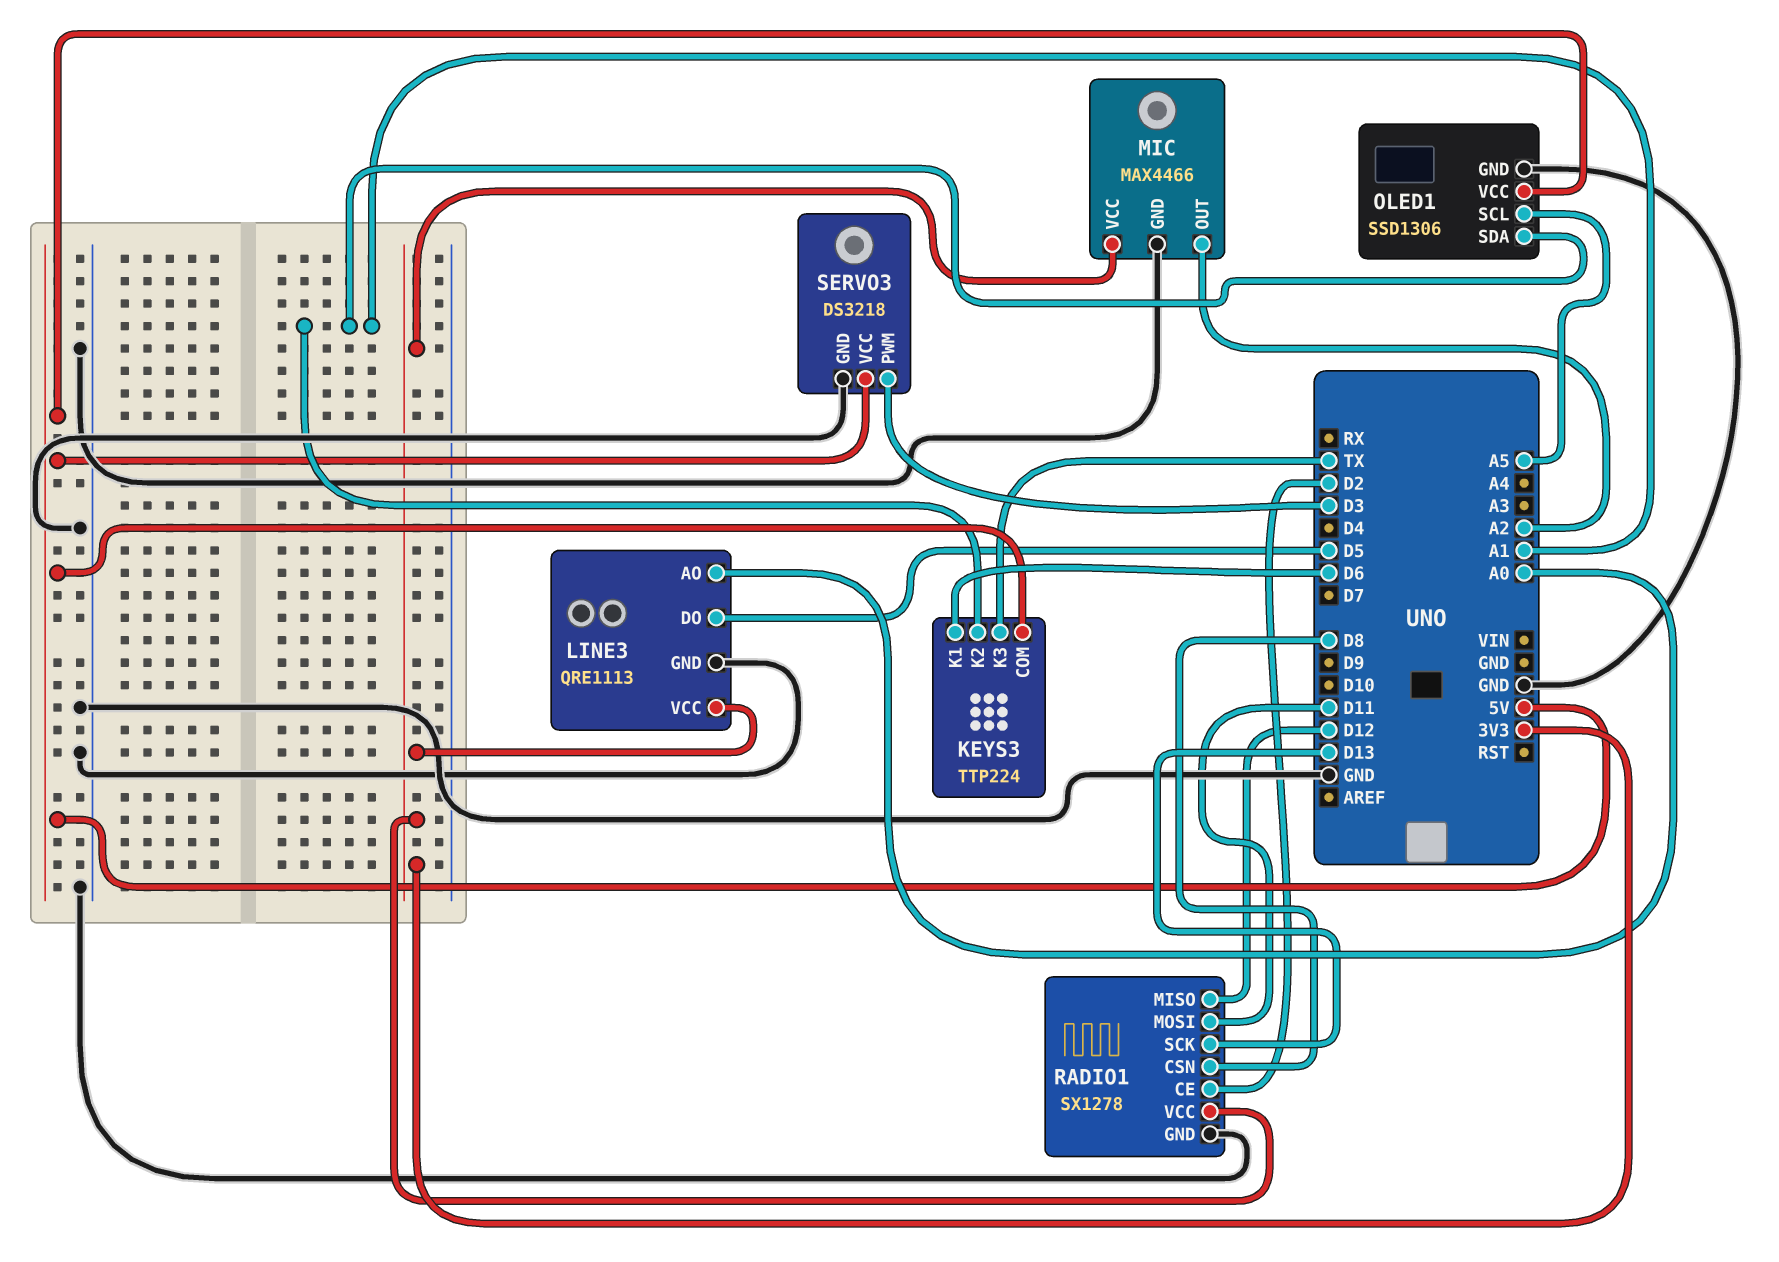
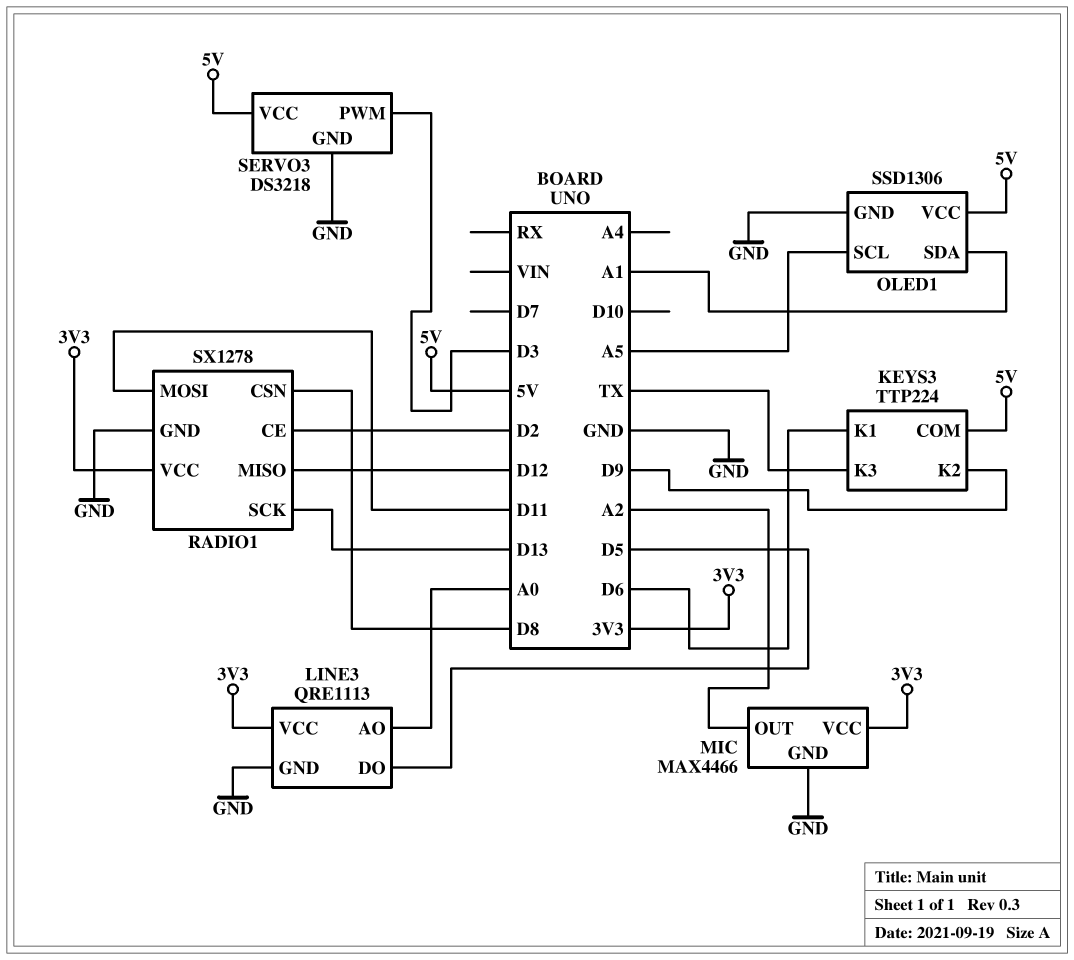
KEYS3 pin K2: A1 -> D9

